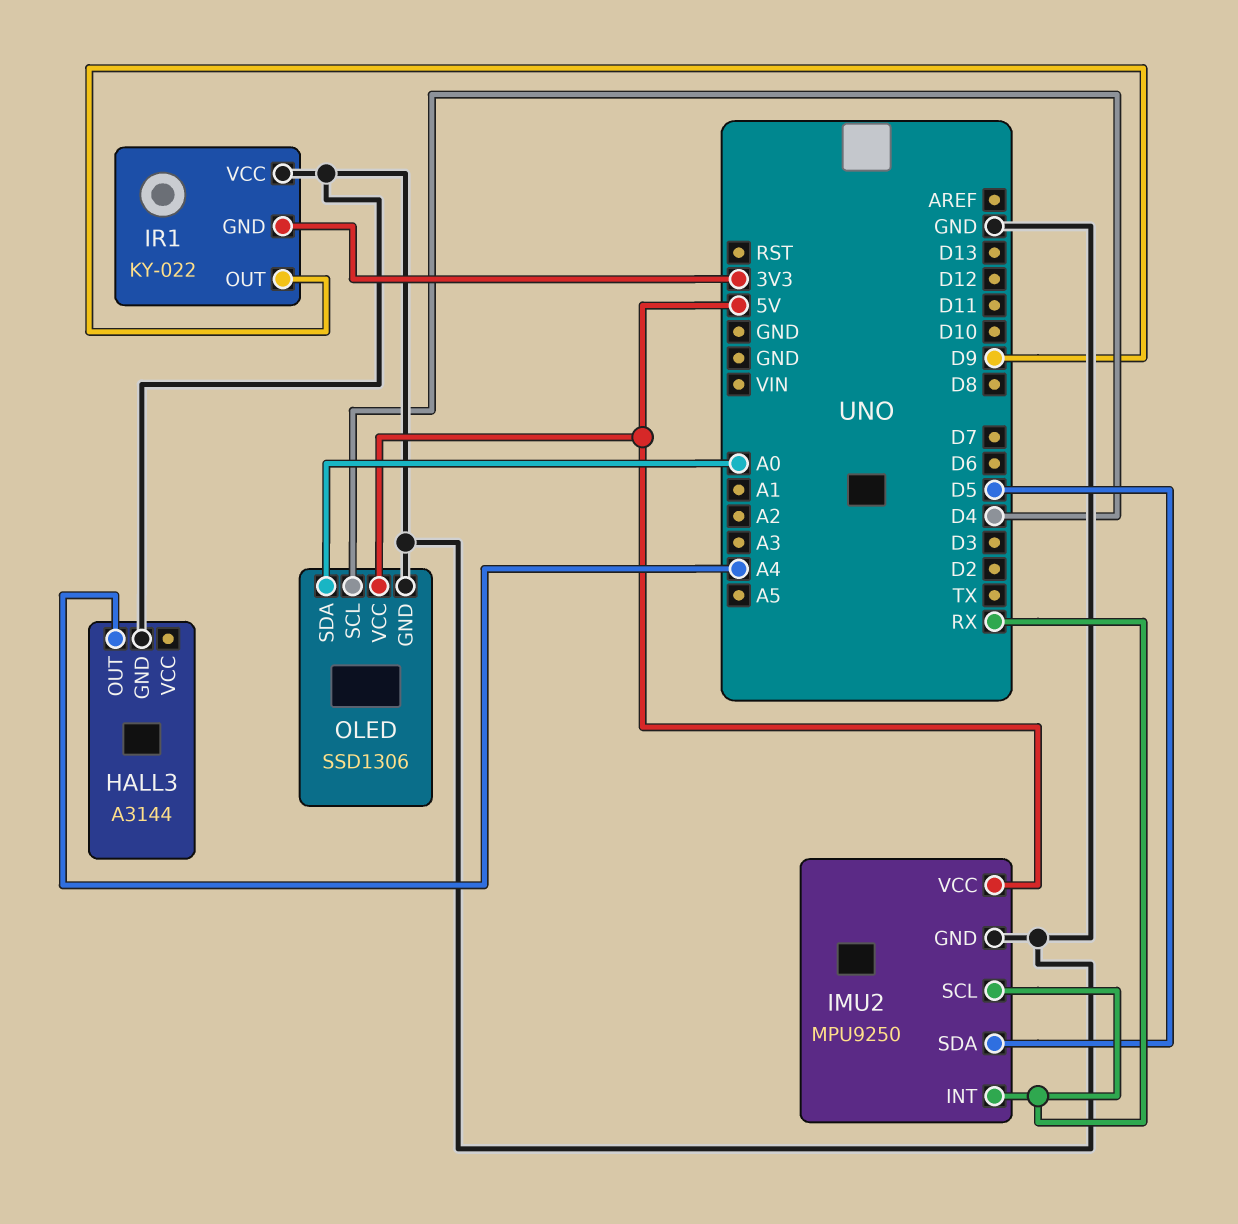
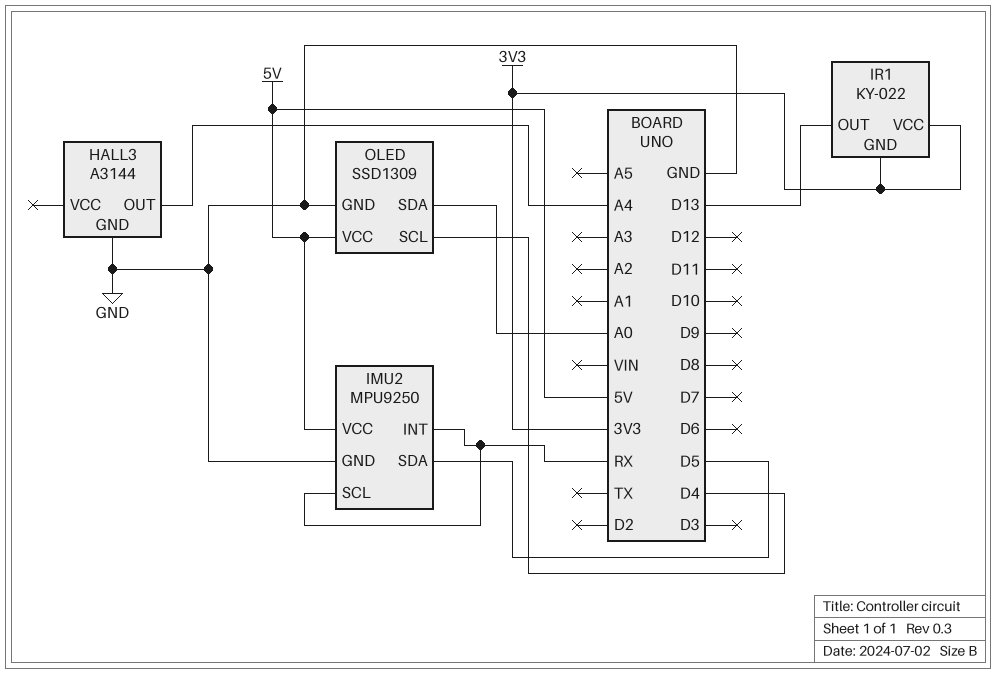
IR1 pin OUT: D9 -> D13
IR1 pin VCC: GND -> 3V3
OLED: SSD1306 -> SSD1309

